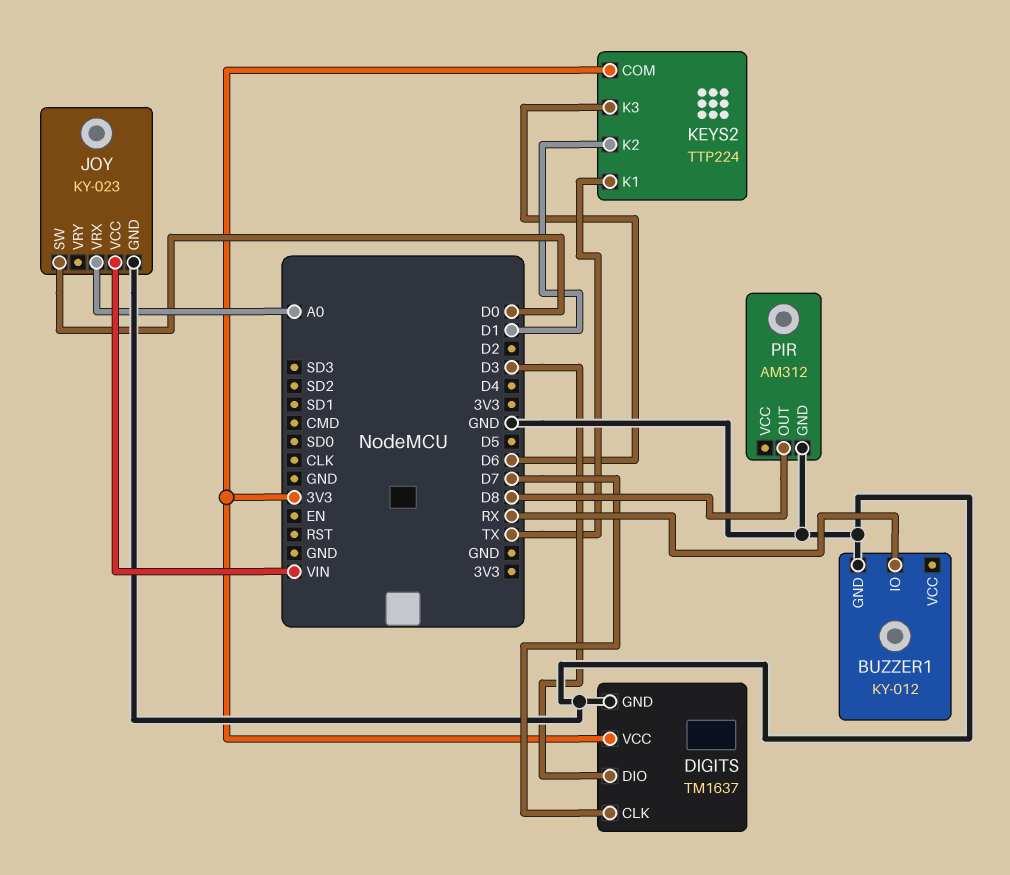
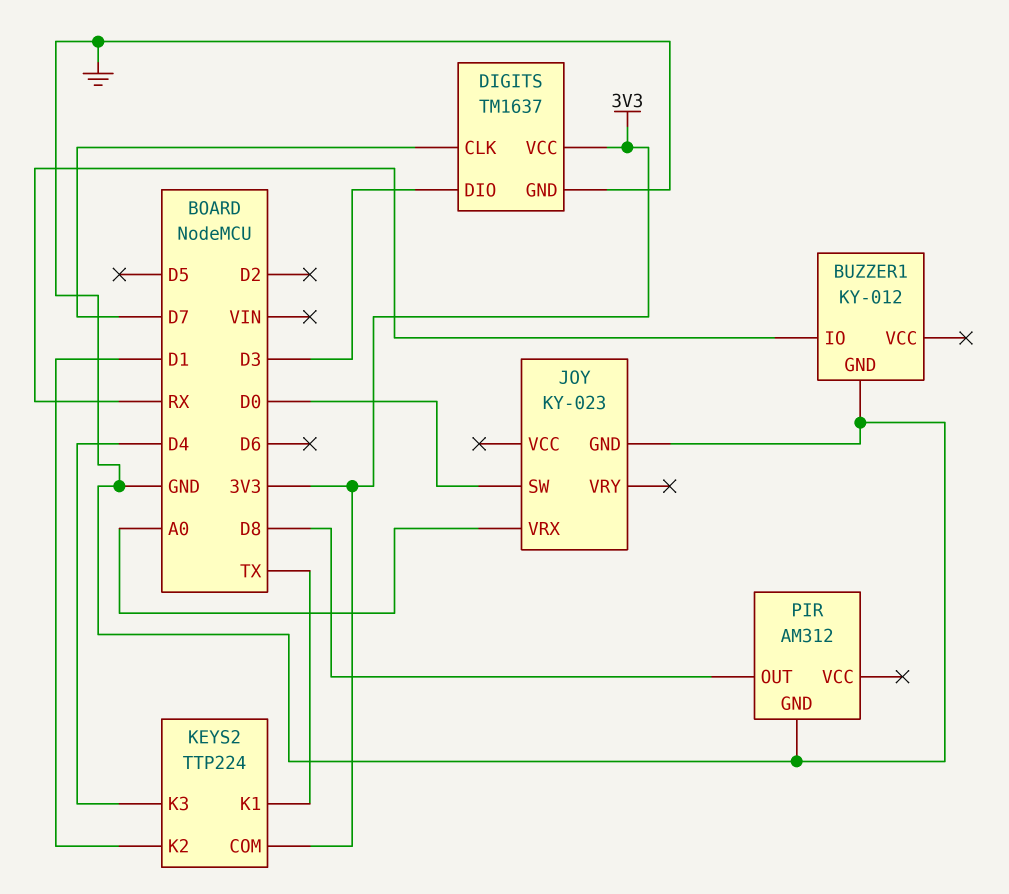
JOY pin VCC: VIN -> none
KEYS2 pin K3: D6 -> D4

